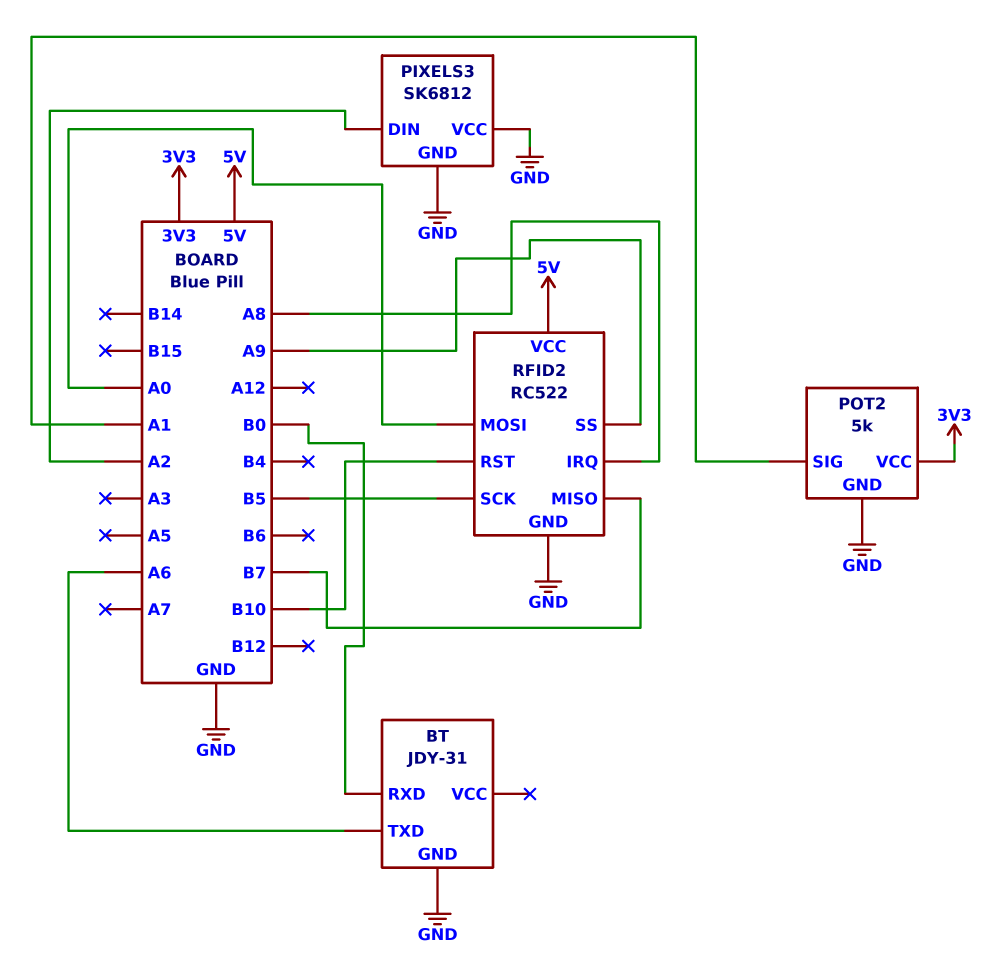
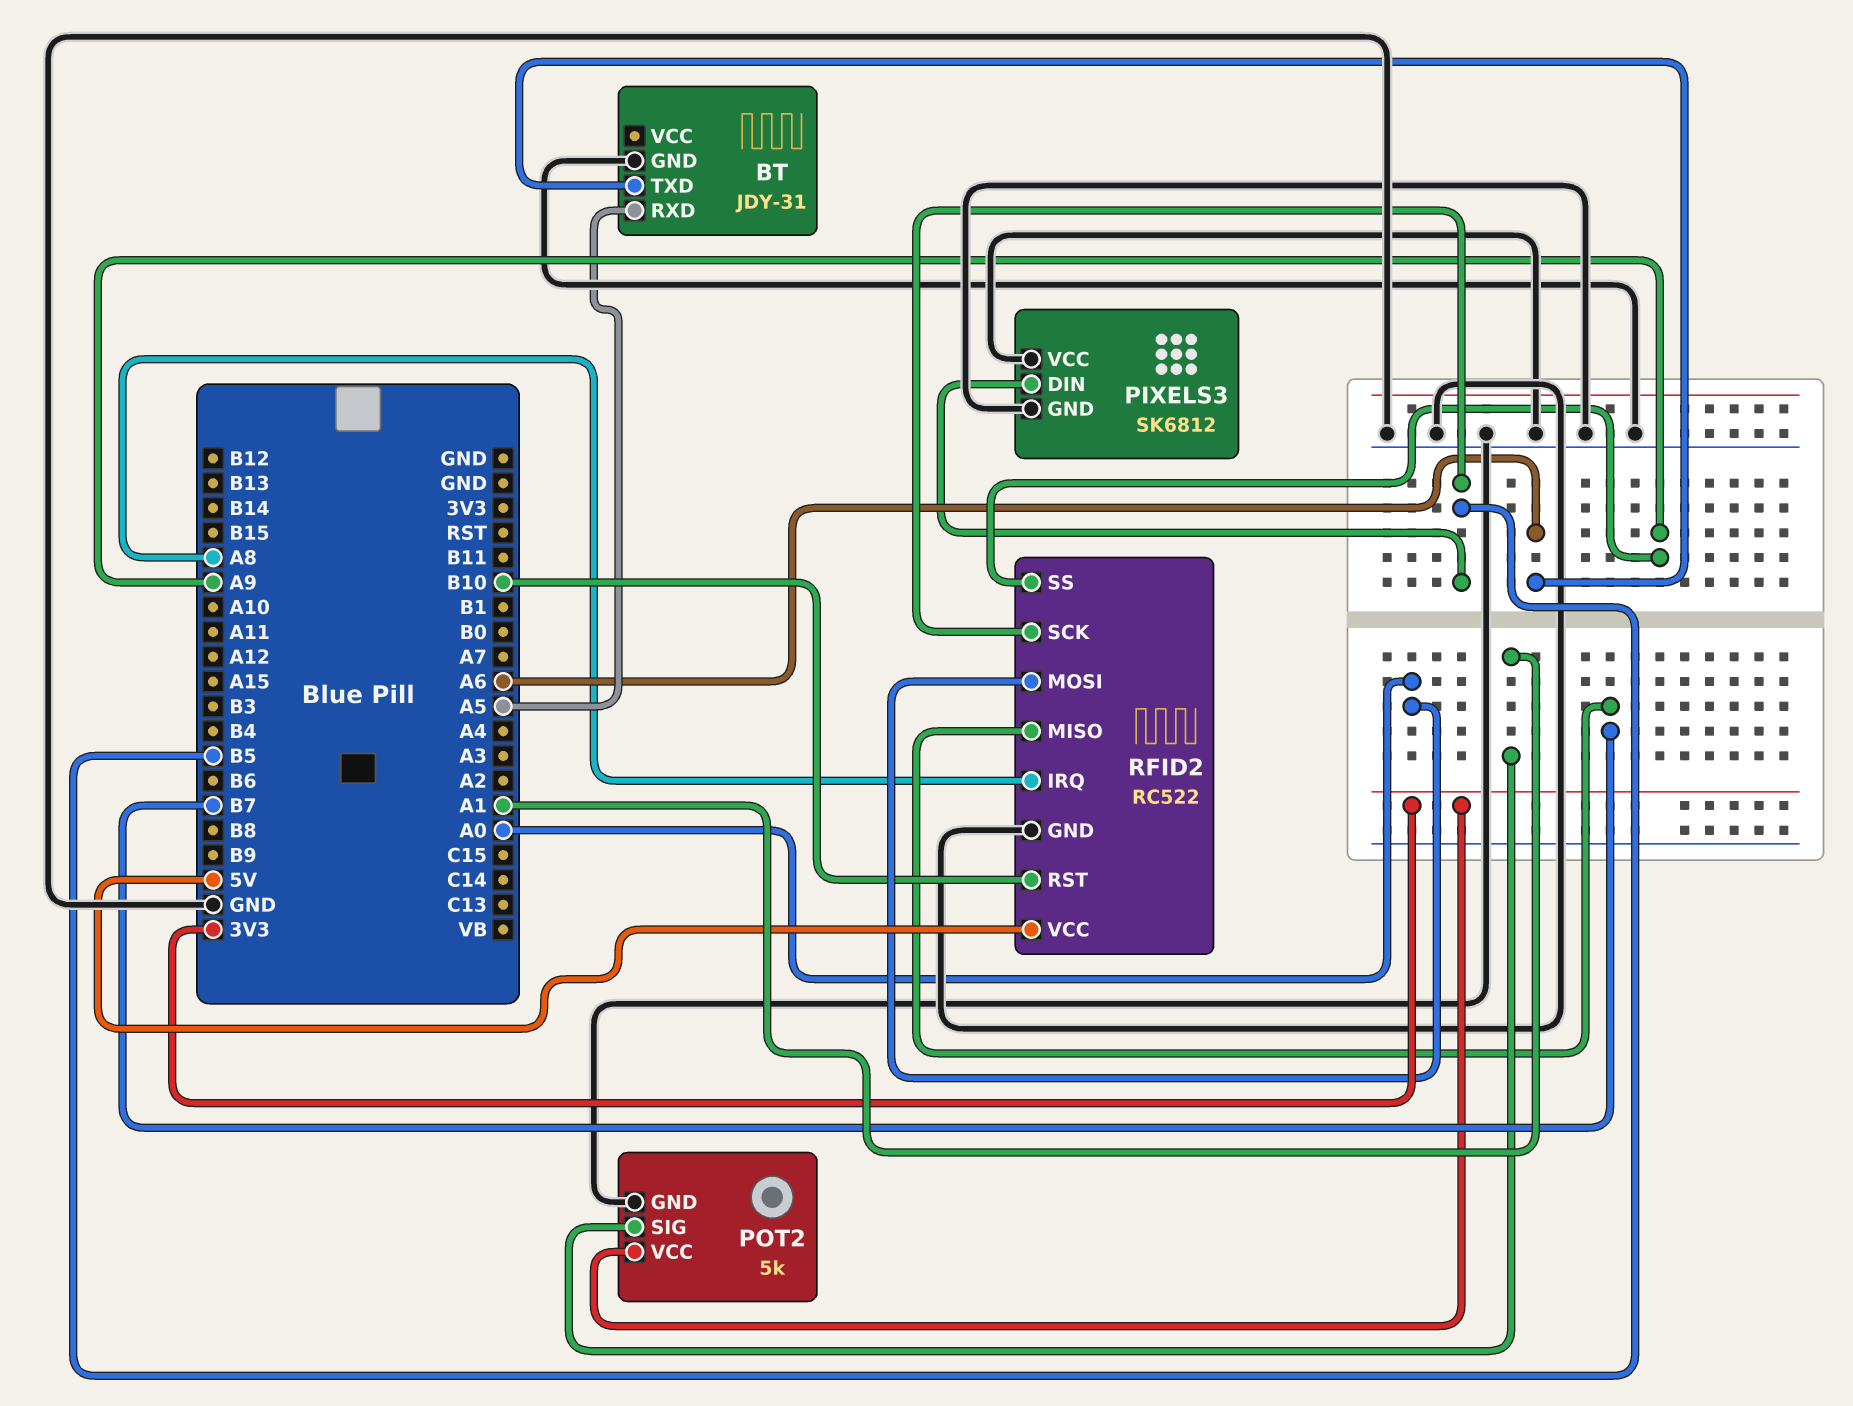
BT pin RXD: B0 -> A5
PIXELS3 pin DIN: A2 -> B5

